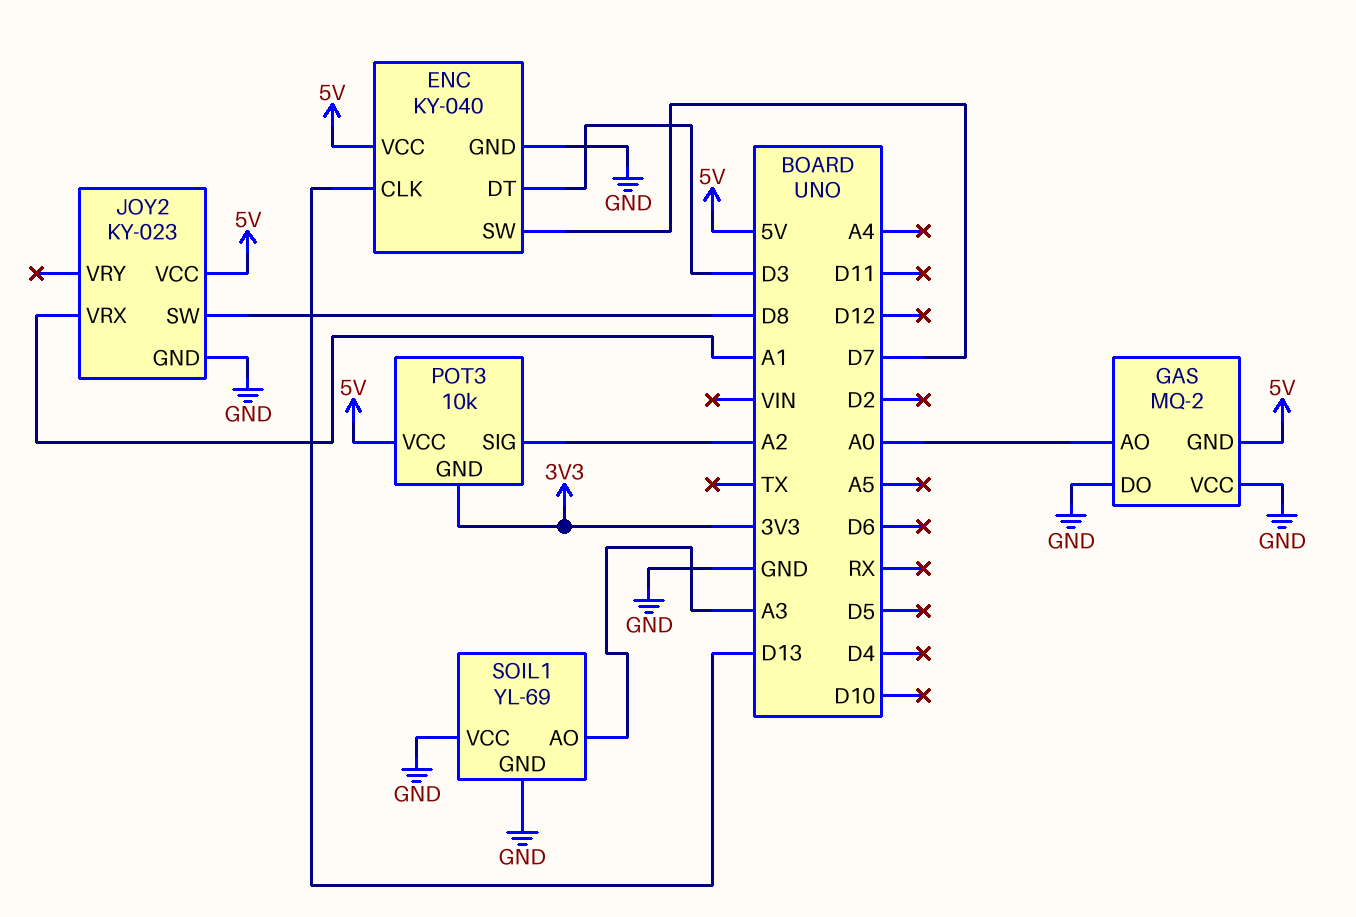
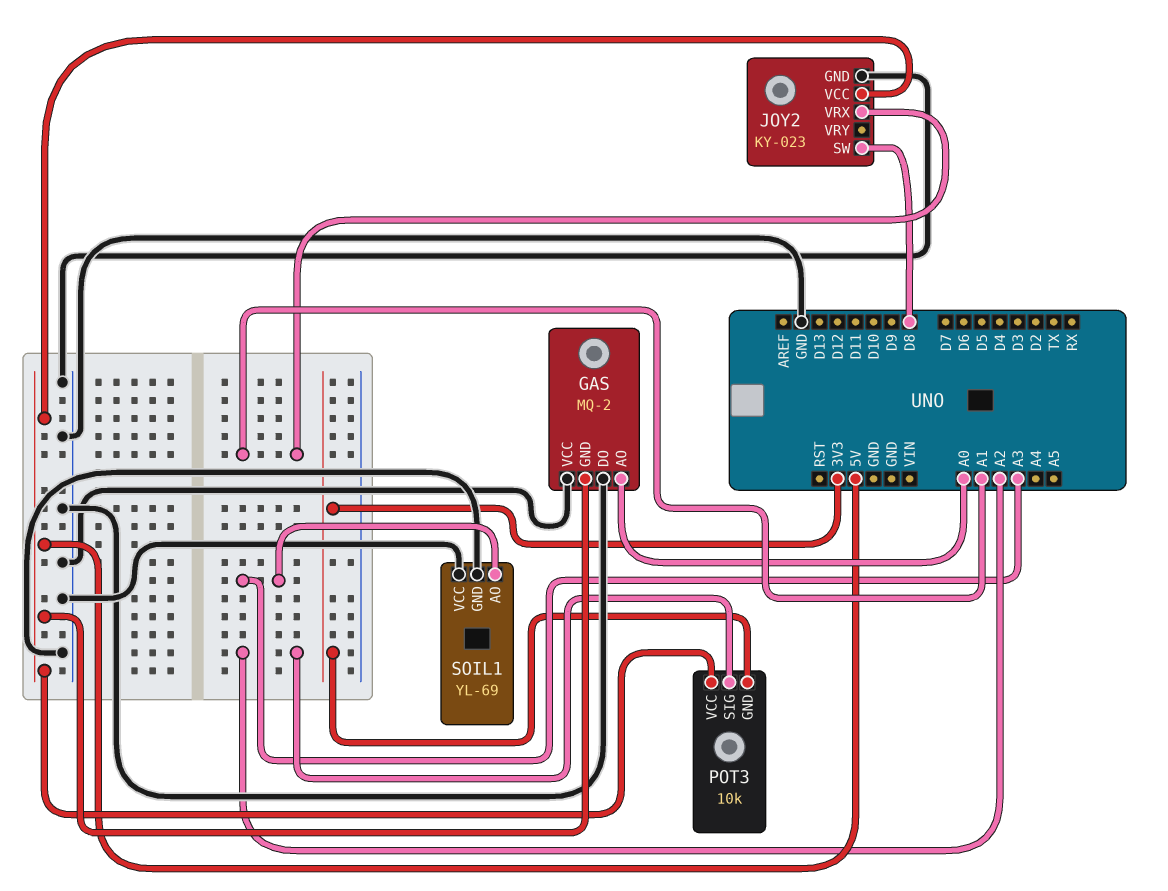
ENC: KY-040 -> none
ENC pin CLK: D13 -> none
ENC pin DT: D3 -> none
ENC pin GND: GND -> none
ENC pin SW: D7 -> none
ENC pin VCC: 5V -> none

